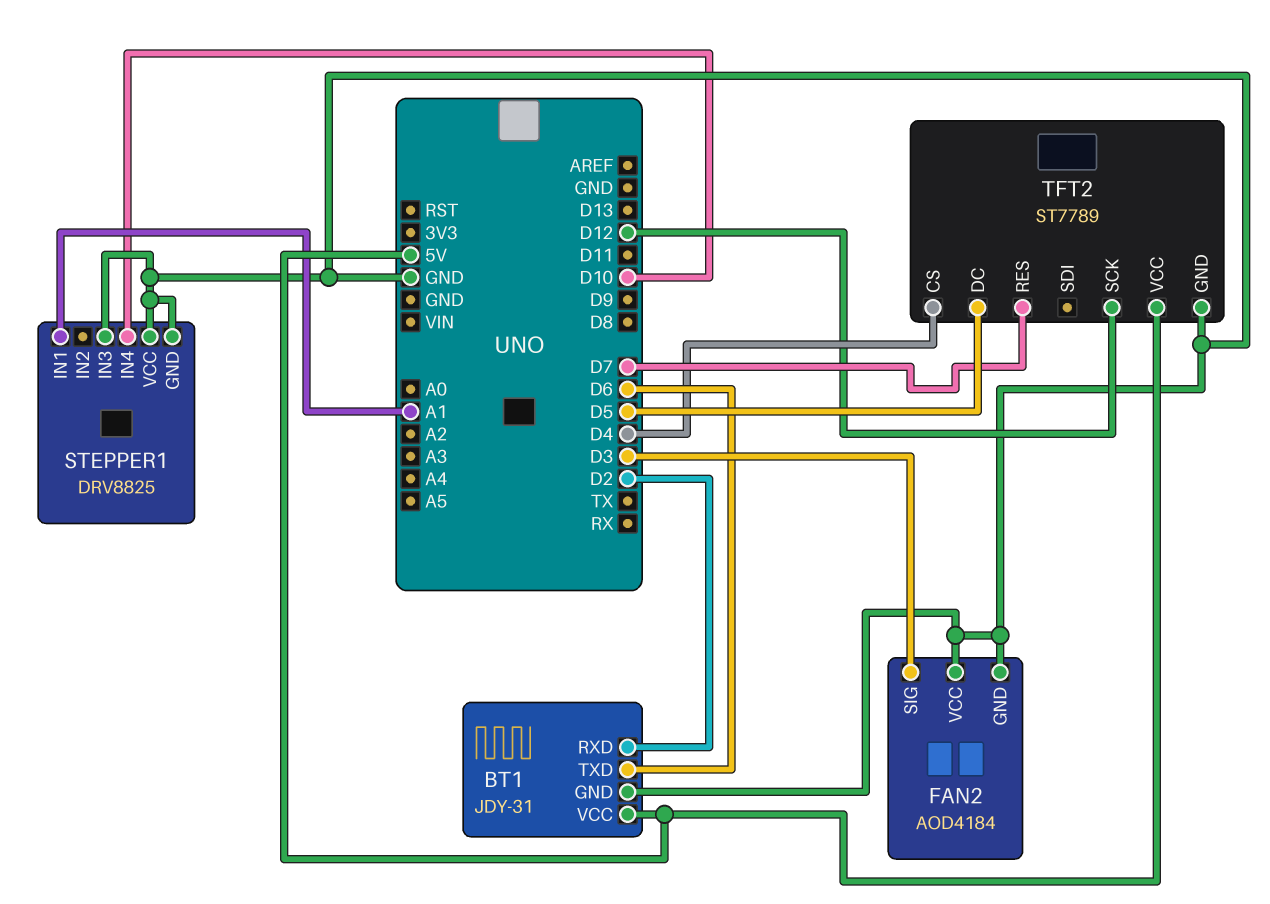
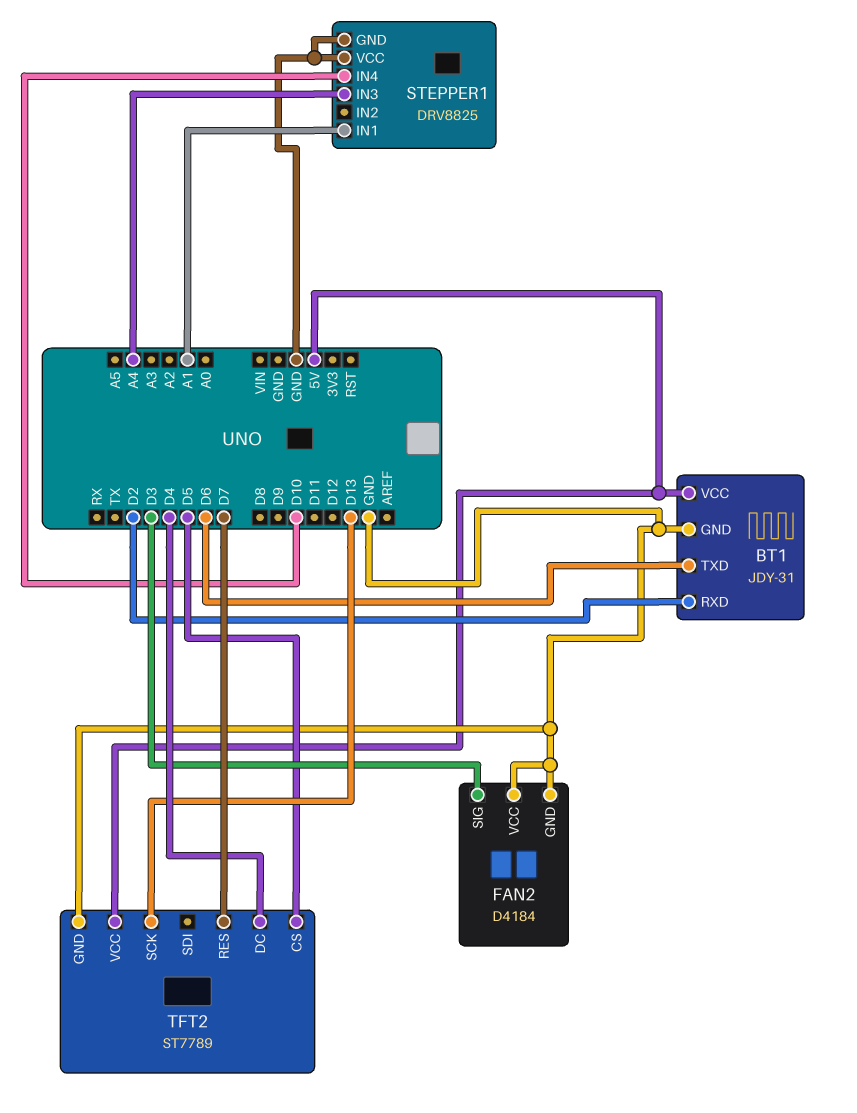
FAN2: AOD4184 -> D4184
STEPPER1 pin IN3: GND -> A4
TFT2 pin CS: D4 -> D5
TFT2 pin DC: D5 -> D4
TFT2 pin SCK: D12 -> D13

